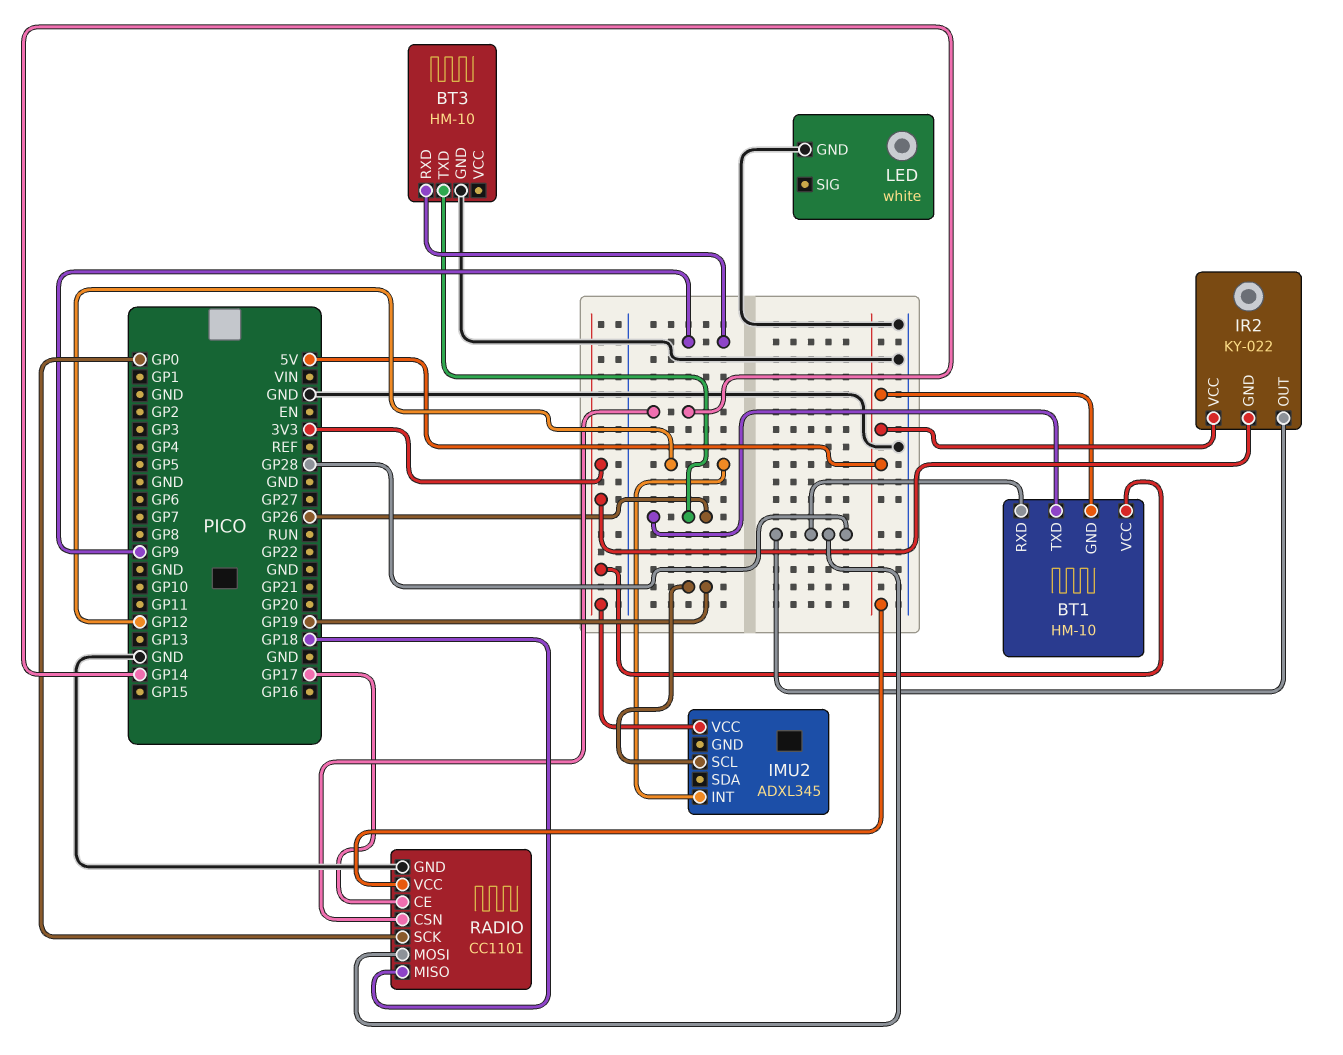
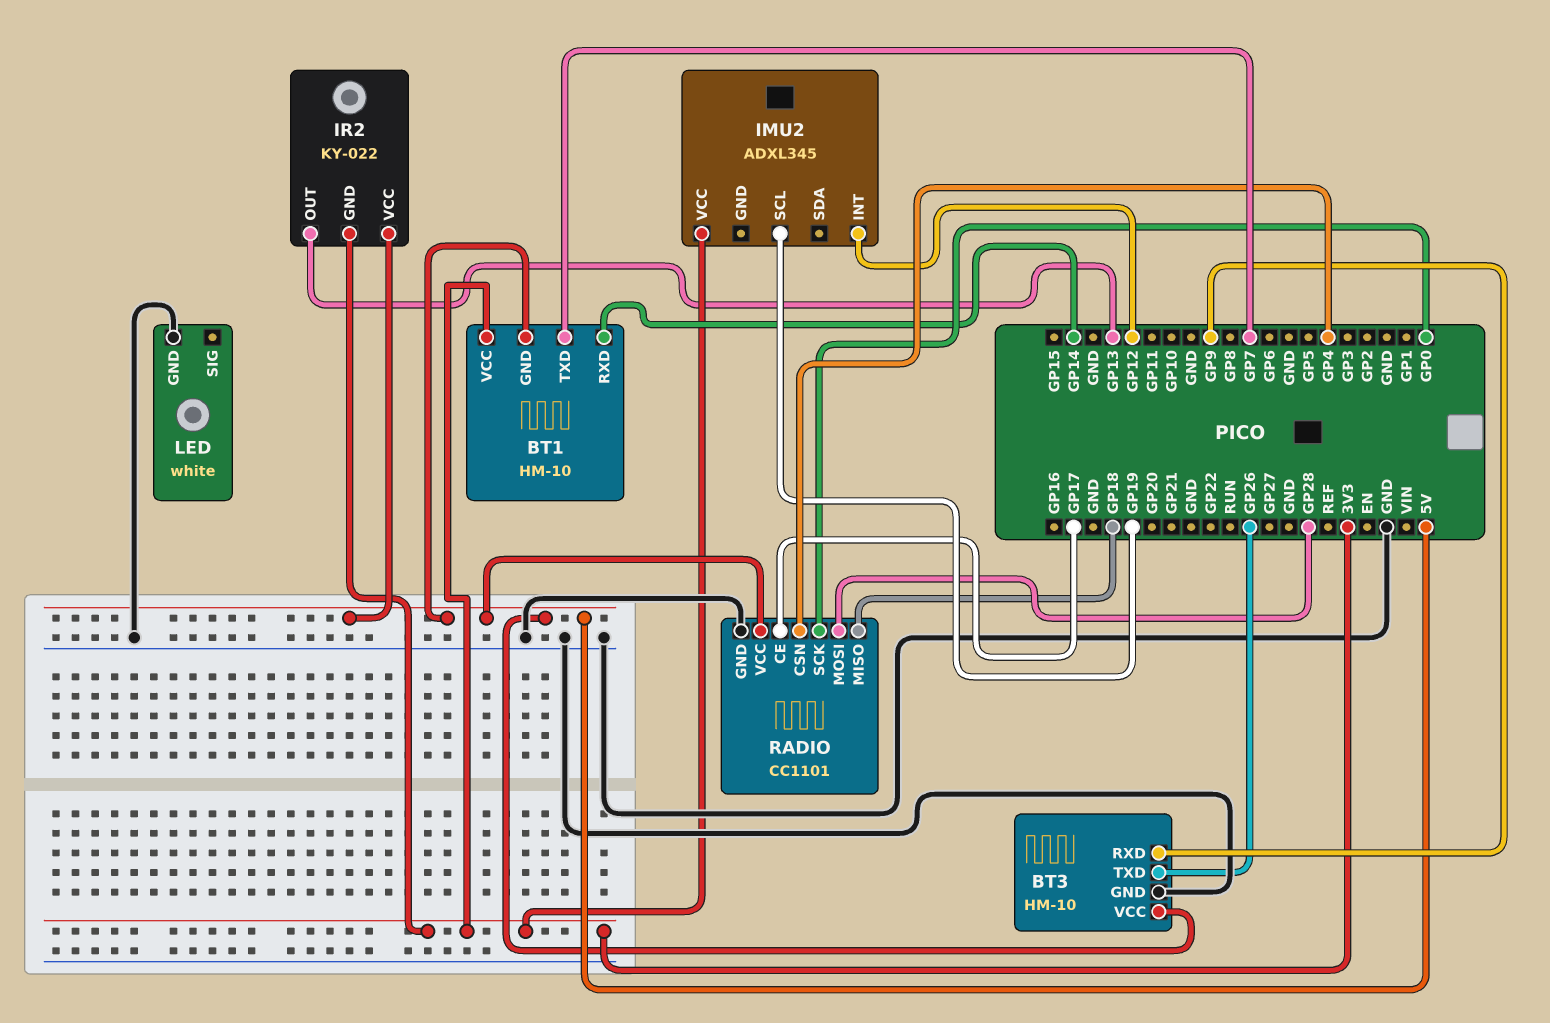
BT1 pin RXD: GP28 -> GP14
BT1 pin TXD: GP26 -> GP7
BT3 pin VCC: none -> 5V
IR2 pin OUT: GP28 -> GP13
RADIO pin CSN: GP14 -> GP4

